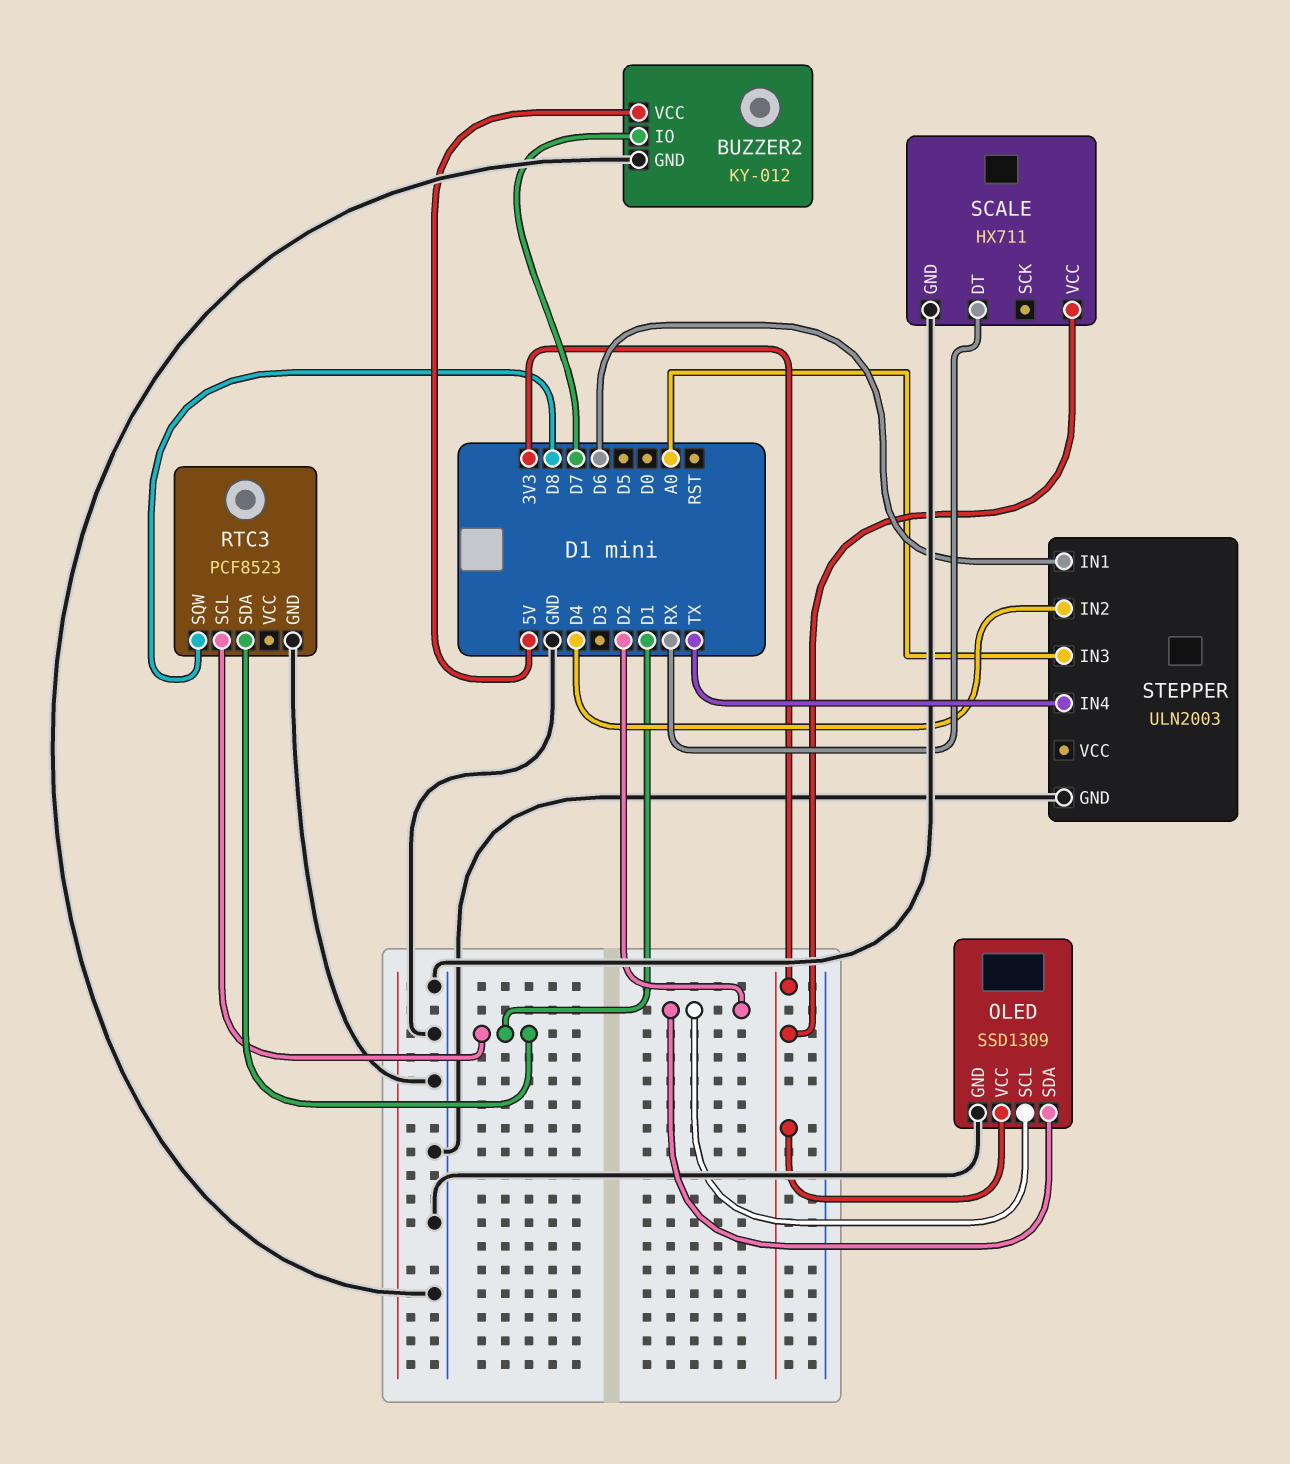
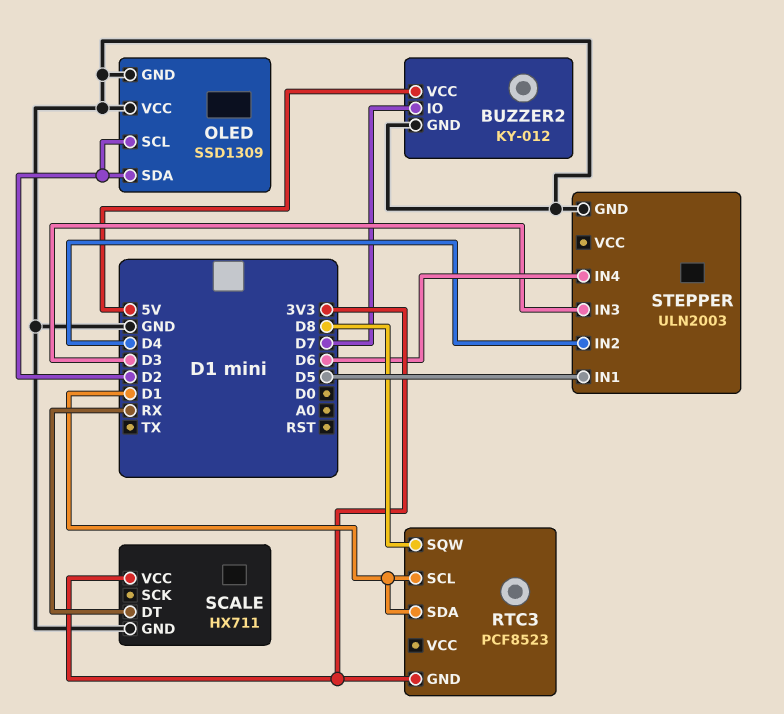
OLED pin VCC: 3V3 -> GND
RTC3 pin GND: GND -> 3V3
STEPPER pin IN1: D6 -> D5
STEPPER pin IN3: A0 -> D3
STEPPER pin IN4: TX -> D6

